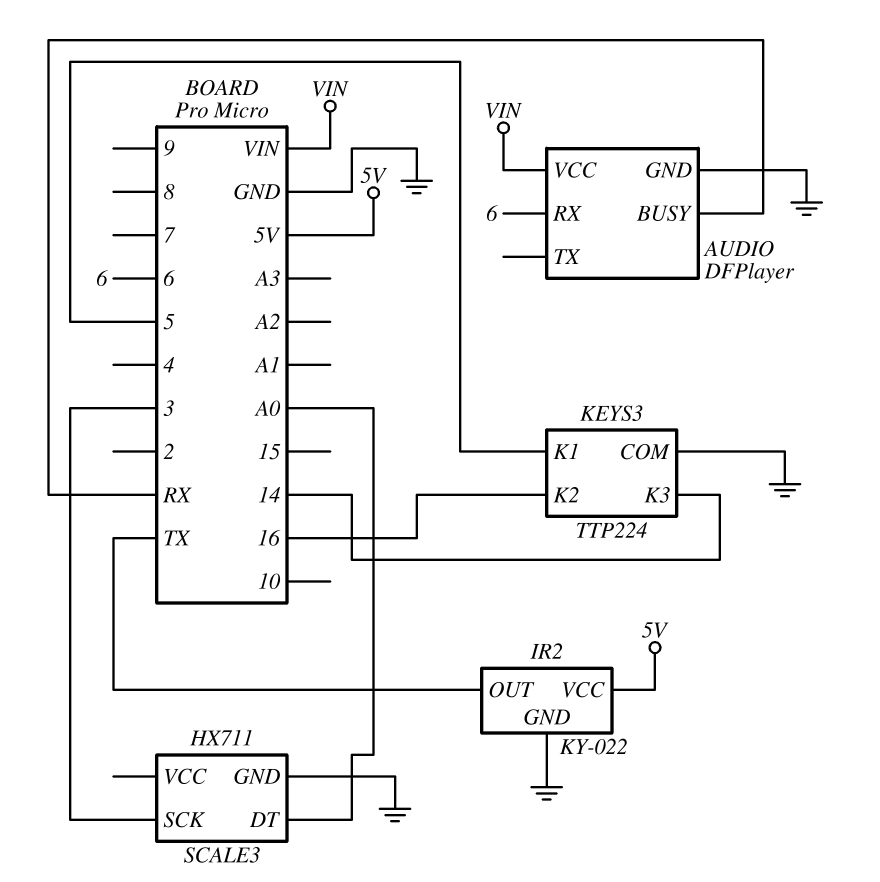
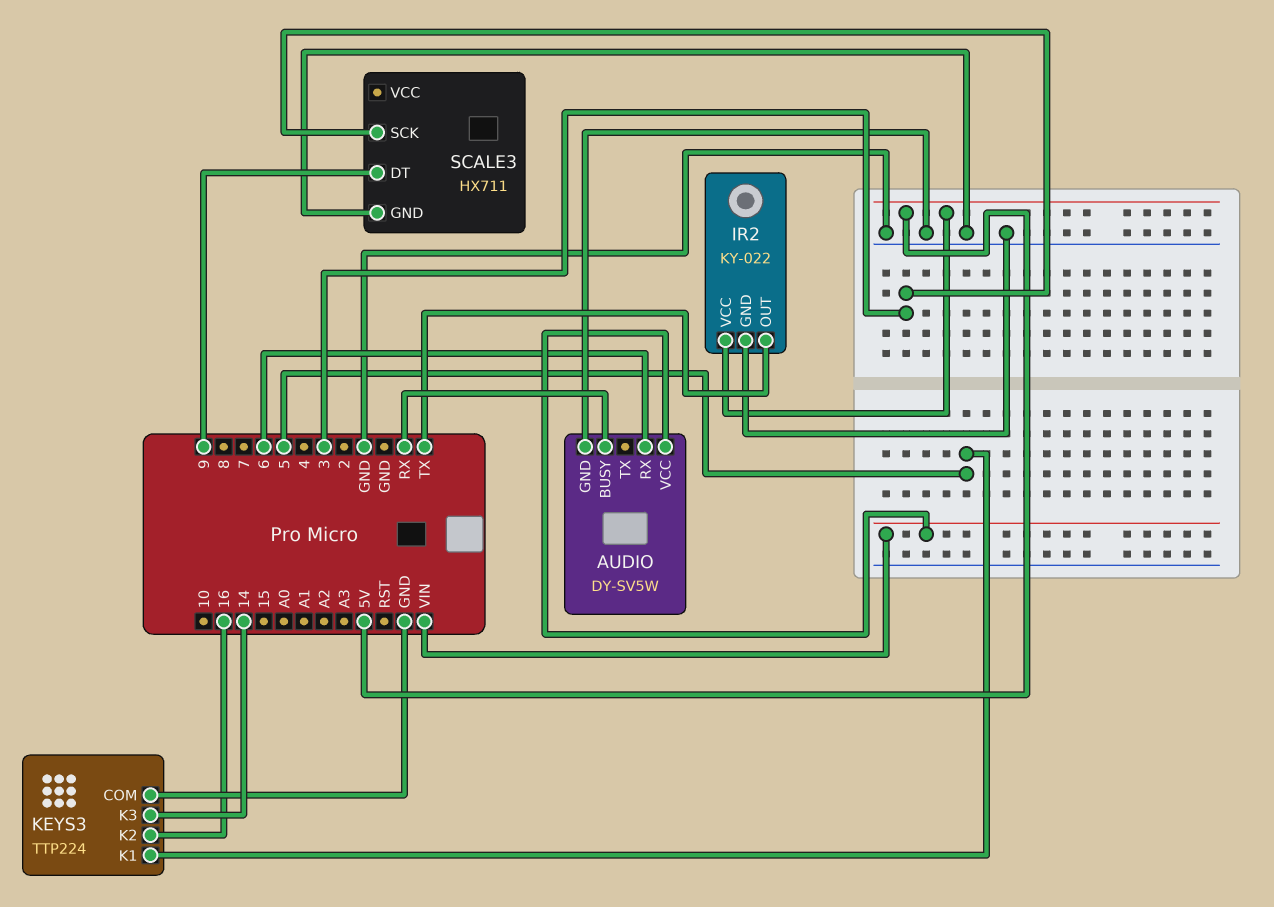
AUDIO: DFPlayer -> DY-SV5W
SCALE3 pin DT: A0 -> 9

